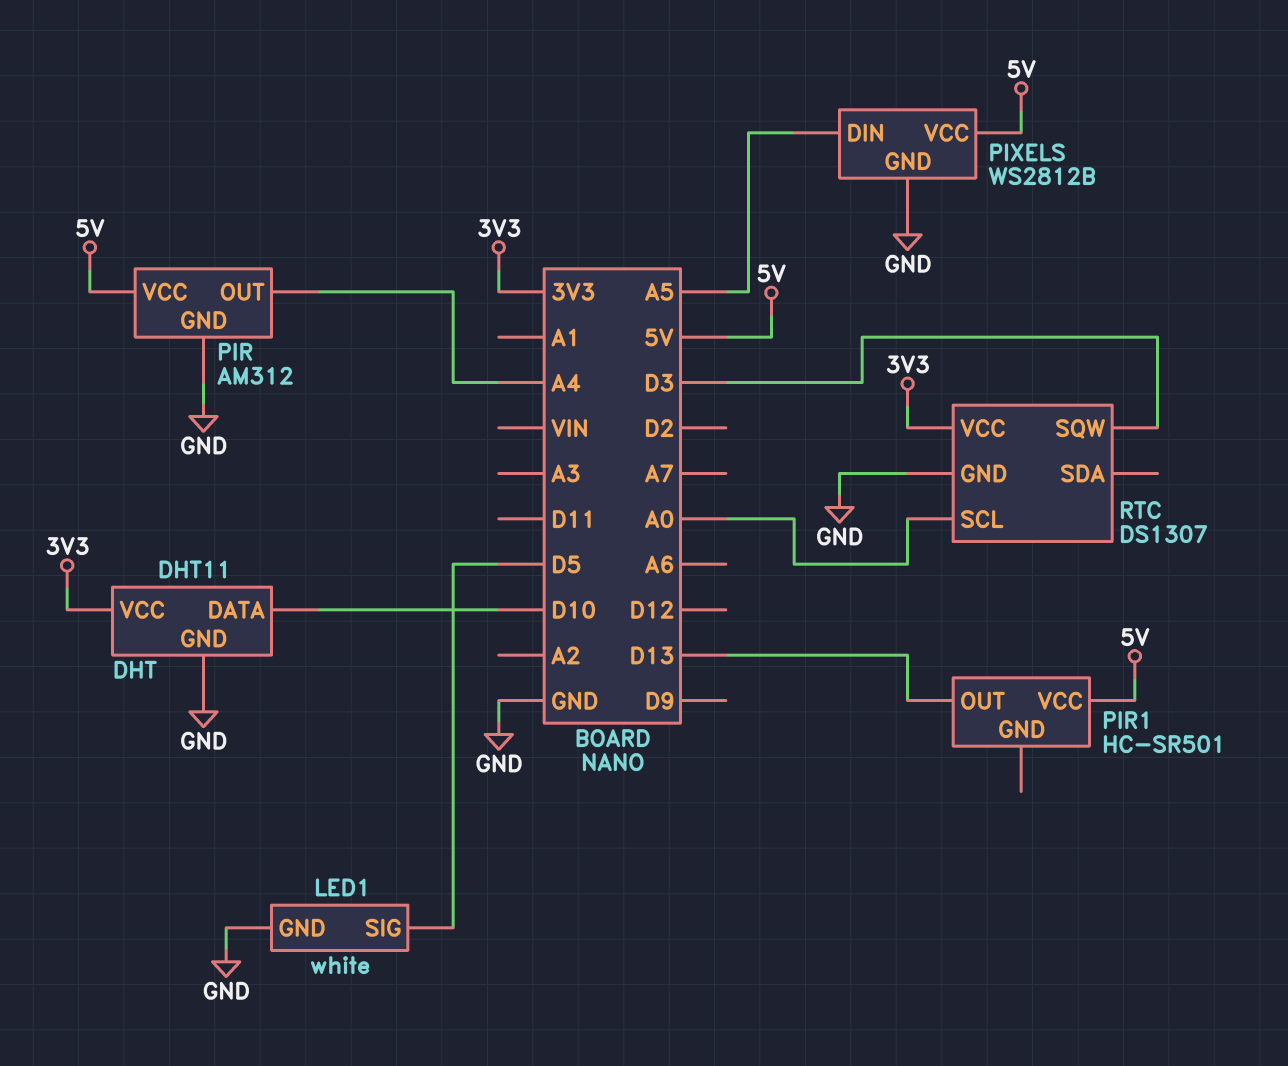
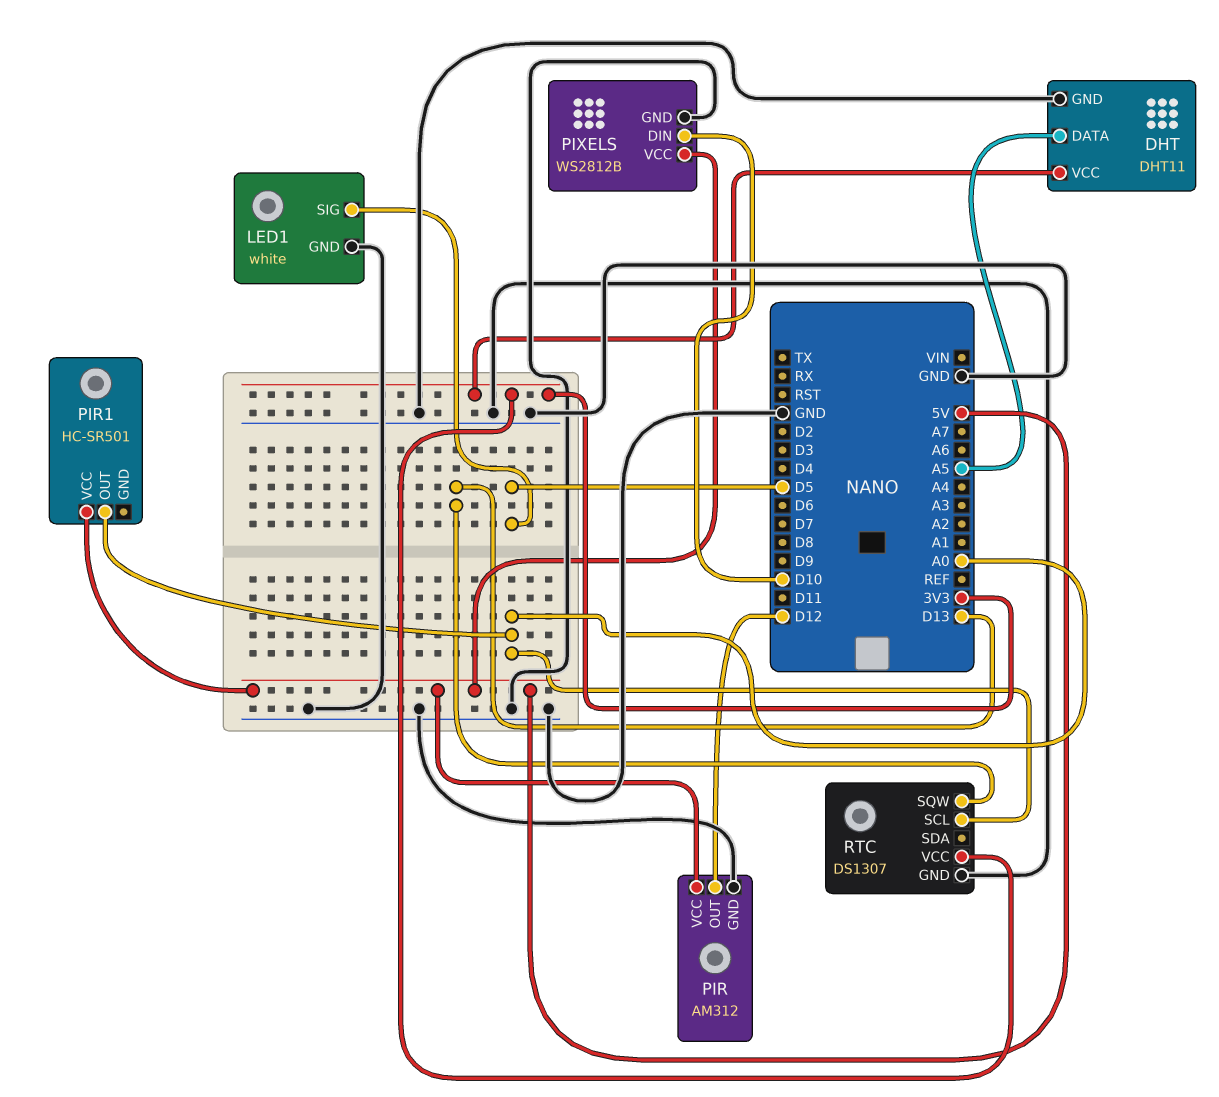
DHT pin DATA: D10 -> A5
PIR pin OUT: A4 -> D12
PIR1 pin OUT: D13 -> A0
PIXELS pin DIN: A5 -> D10
RTC pin SQW: D3 -> D13

